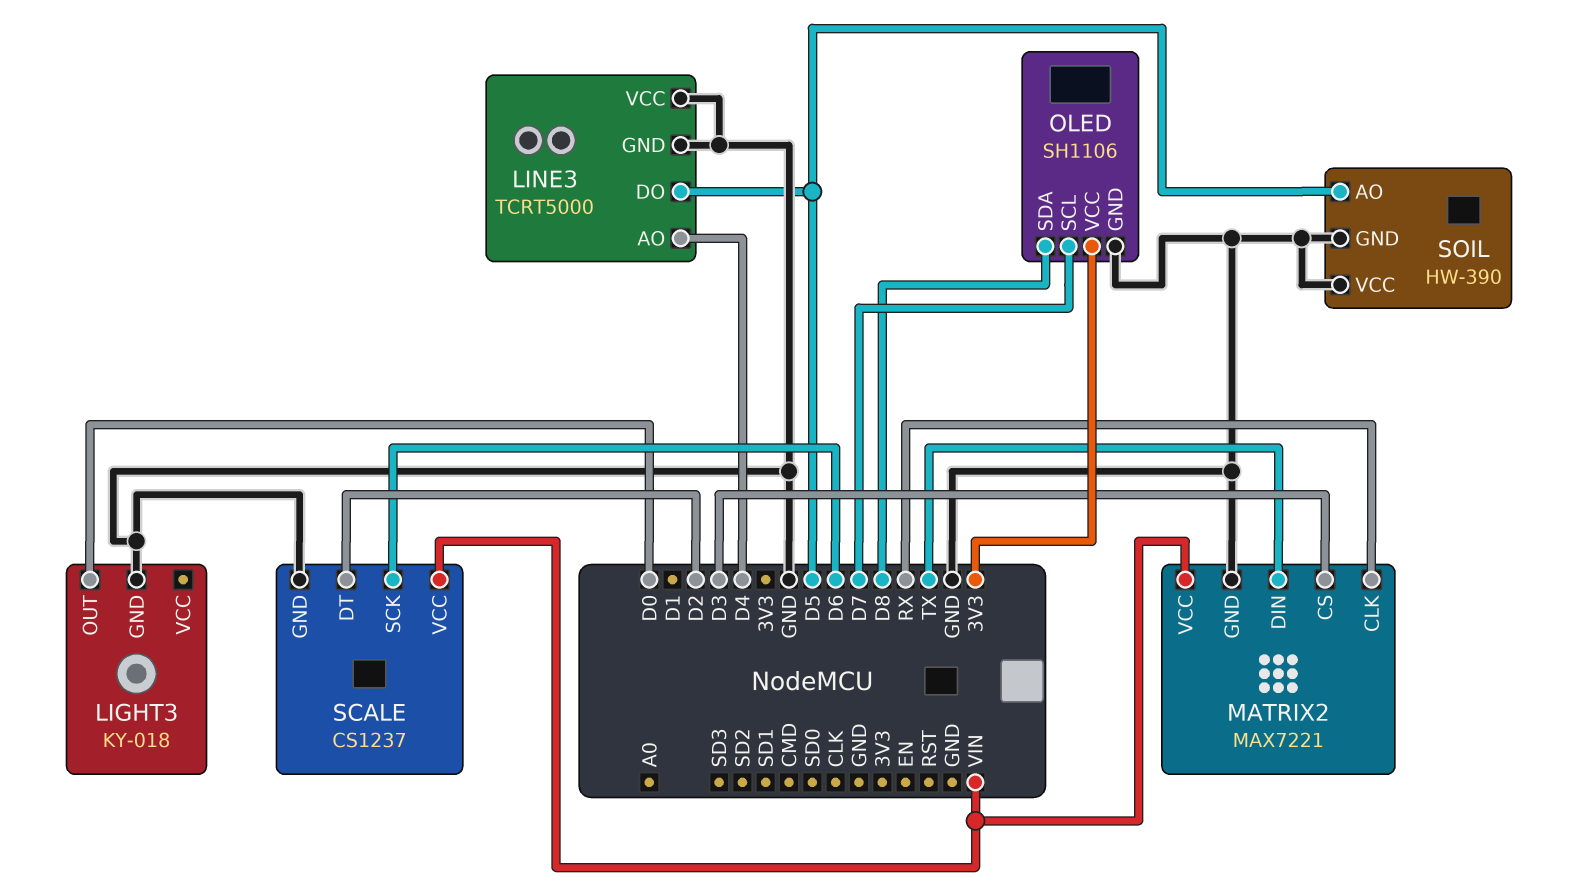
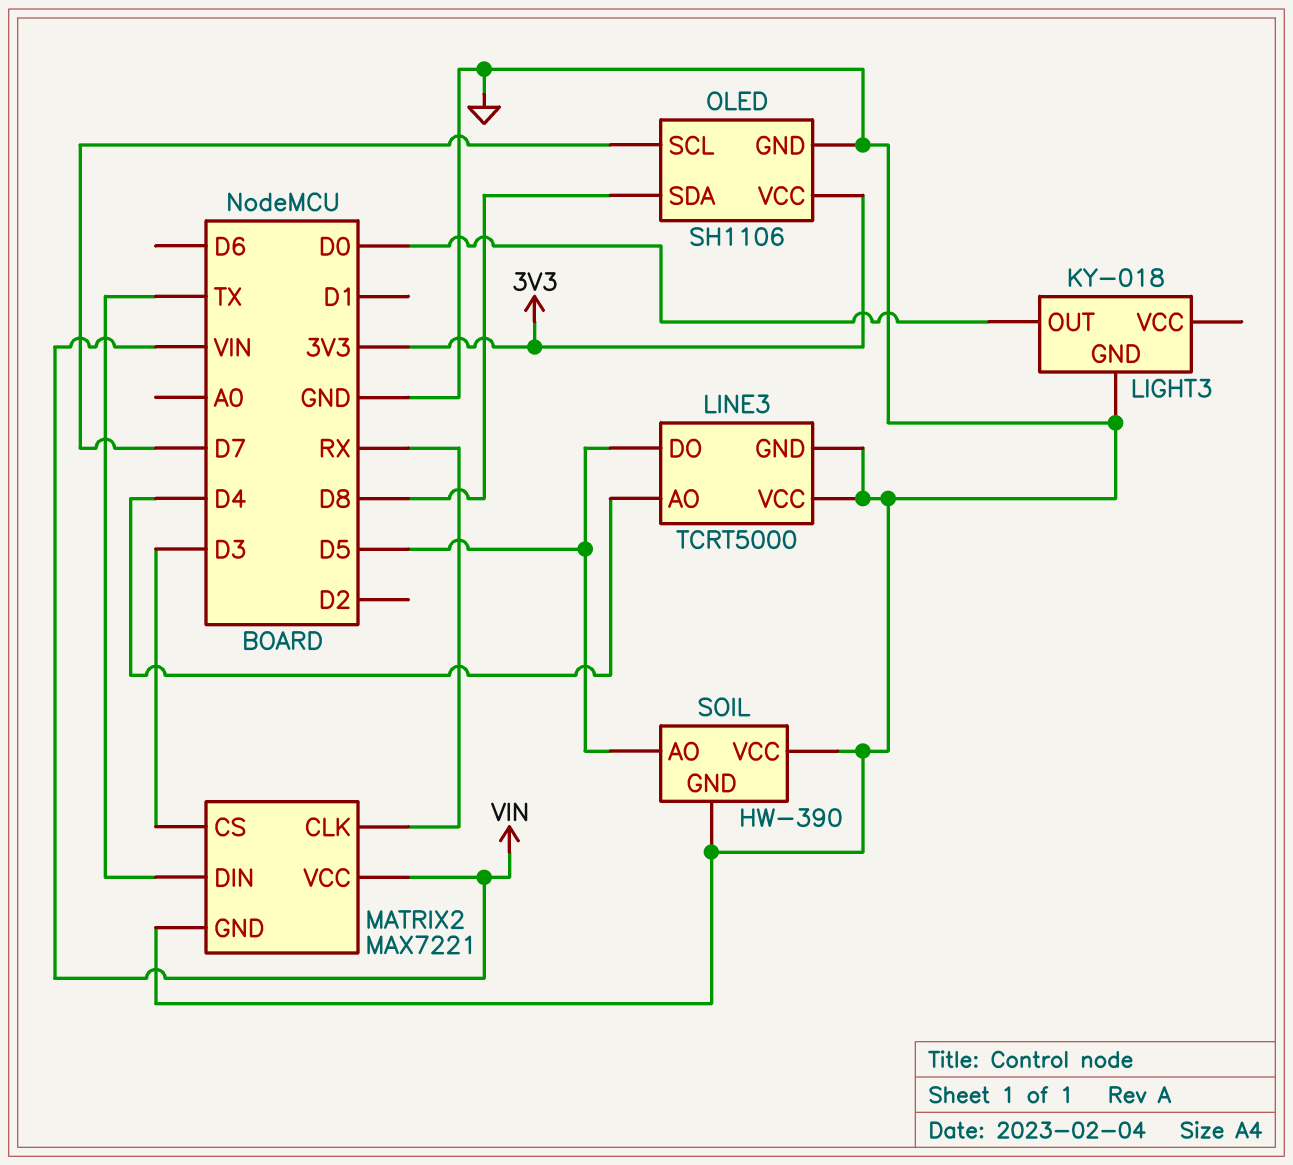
SCALE: CS1237 -> none
SCALE pin DT: D2 -> none
SCALE pin GND: GND -> none
SCALE pin SCK: D6 -> none
SCALE pin VCC: VIN -> none

